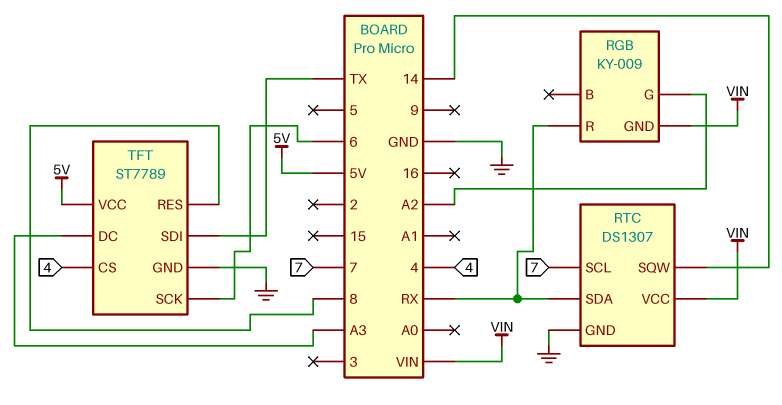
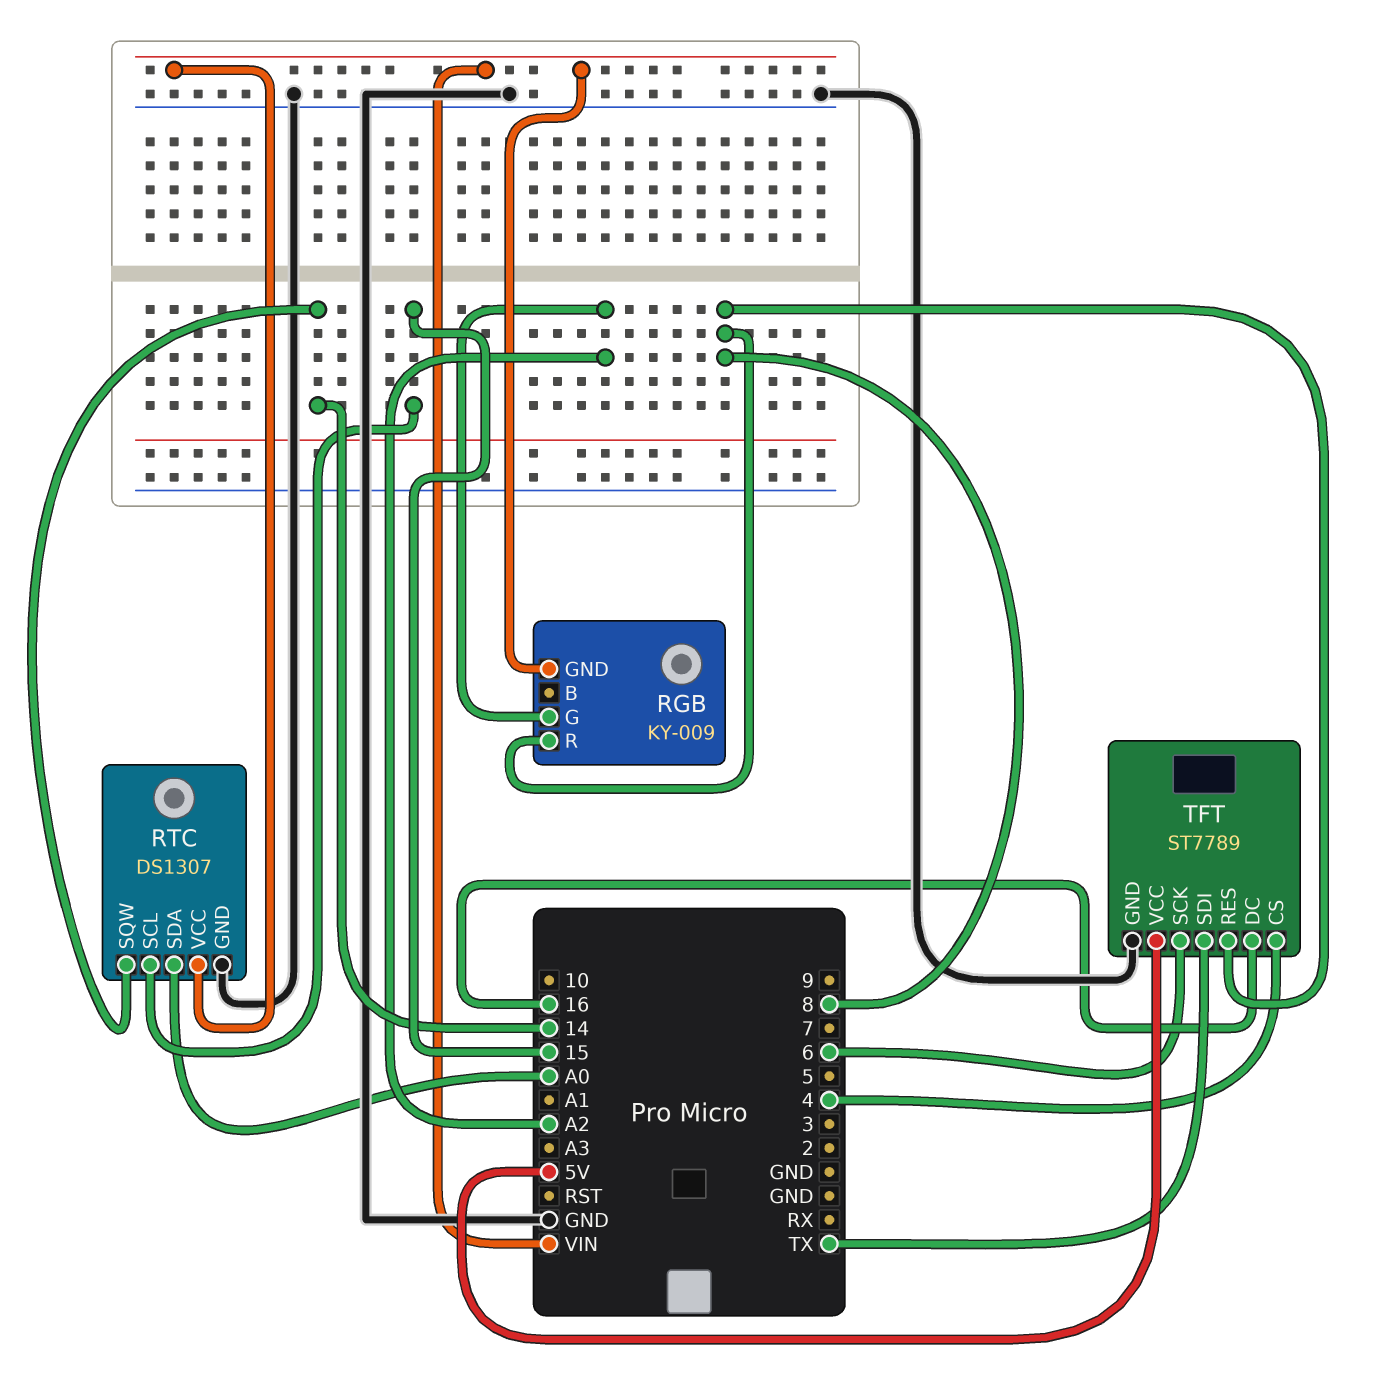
RGB pin R: RX -> 8
RTC pin SCL: 7 -> 15
RTC pin SDA: RX -> A0
TFT pin DC: A3 -> 16

